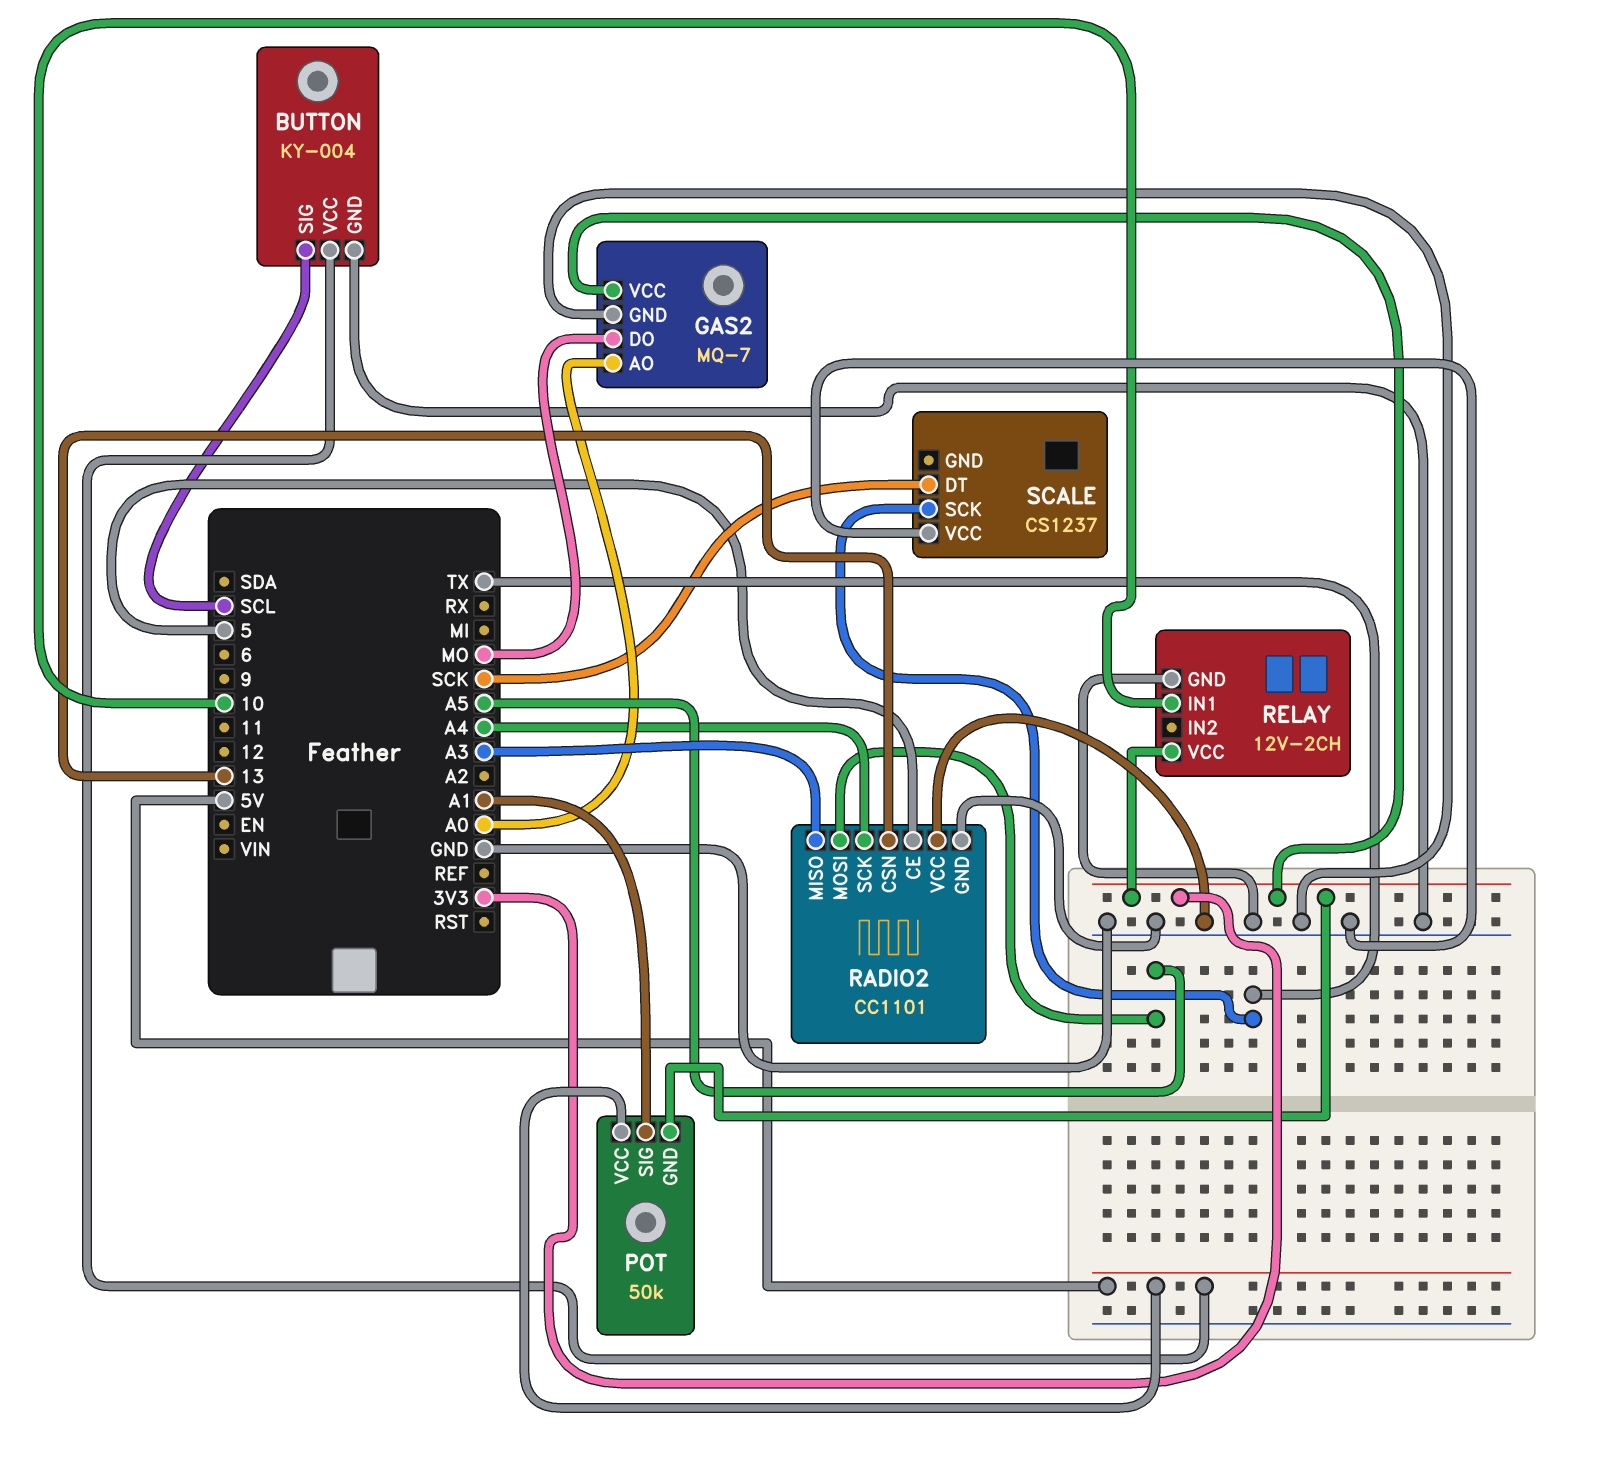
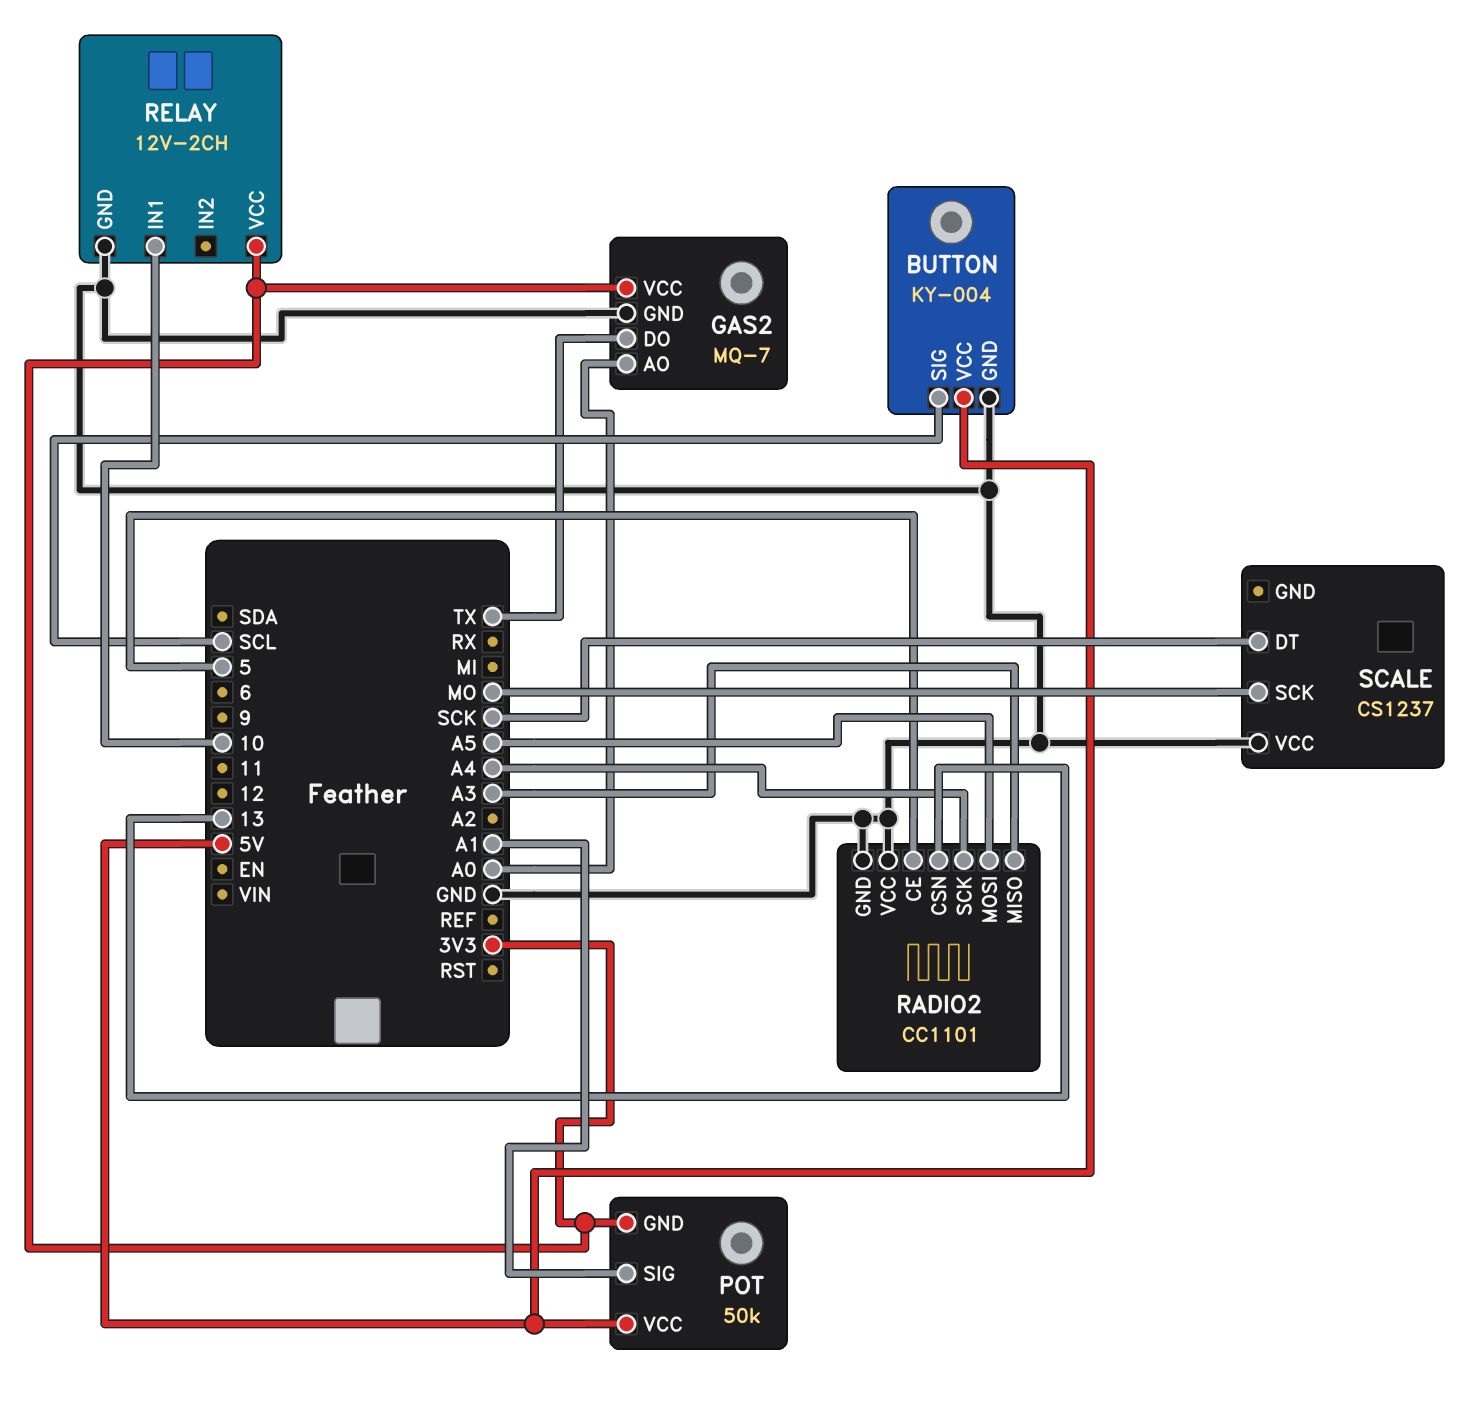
GAS2 pin DO: MO -> TX
SCALE pin SCK: TX -> MO

